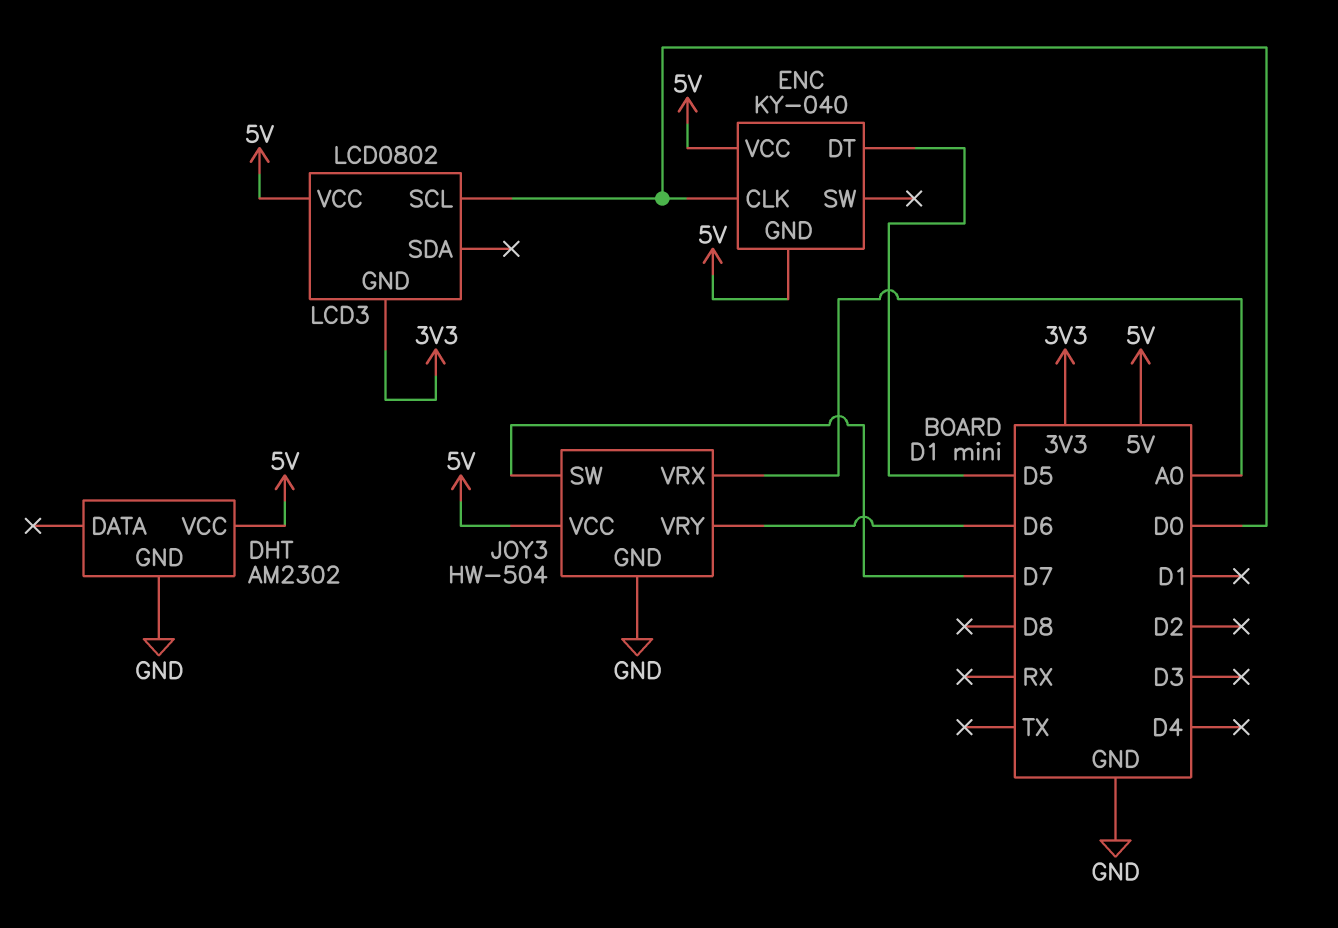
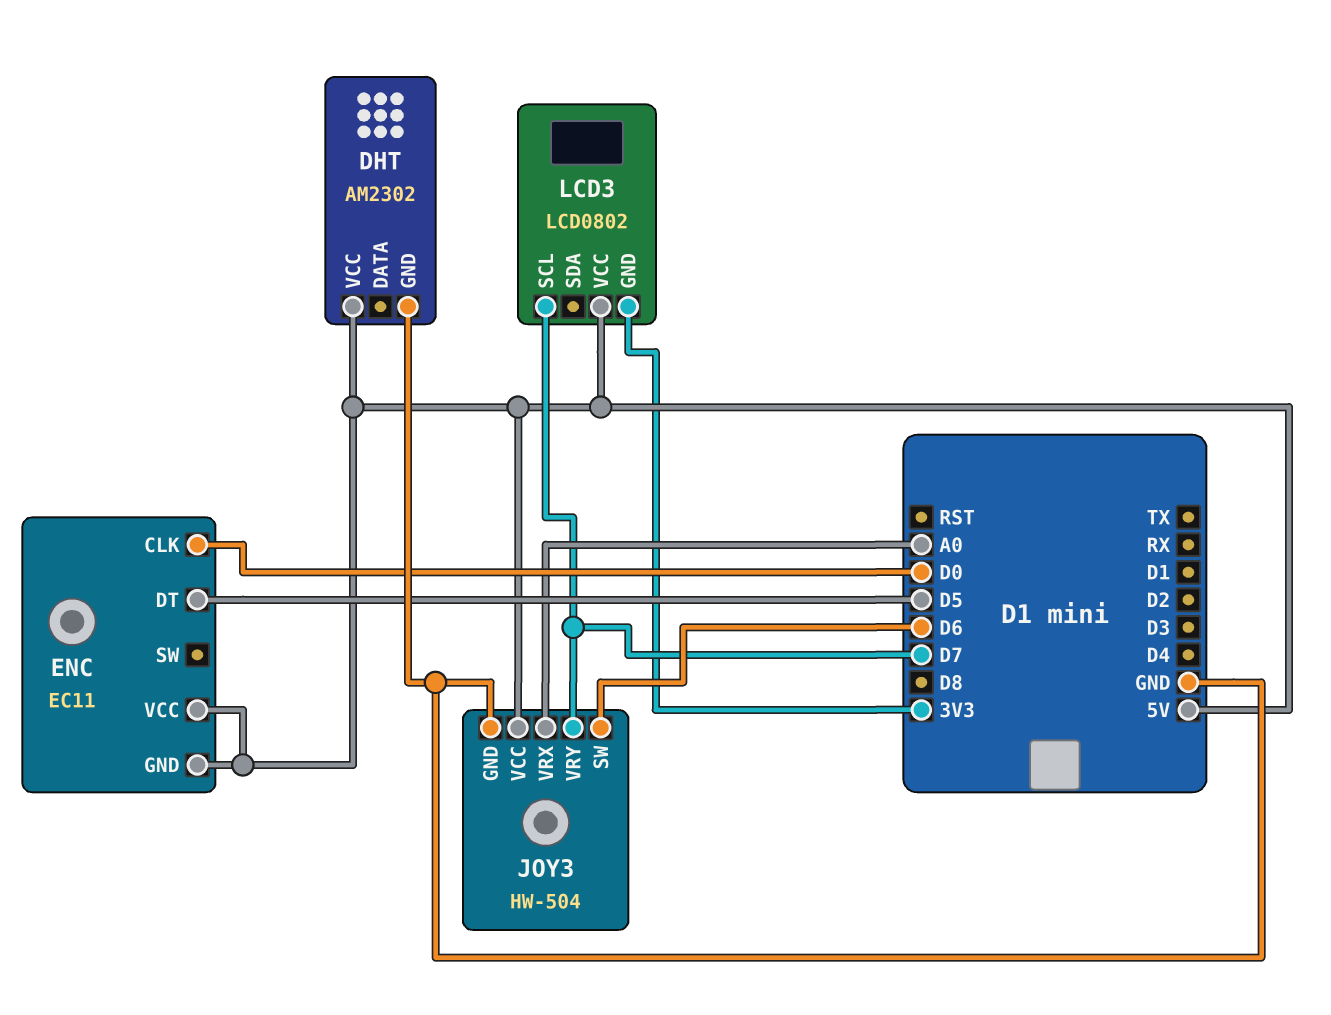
ENC: KY-040 -> EC11
JOY3 pin SW: D7 -> D6
JOY3 pin VRY: D6 -> D7
LCD3 pin SCL: D0 -> D7

